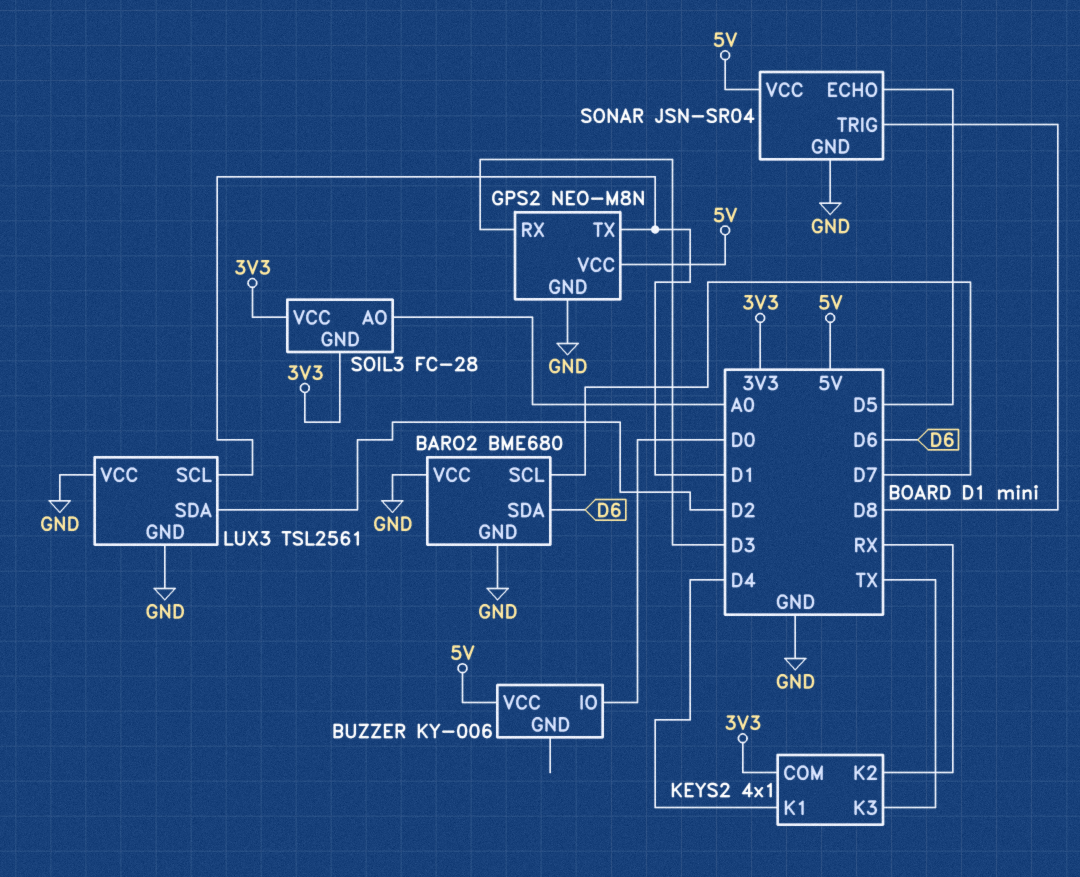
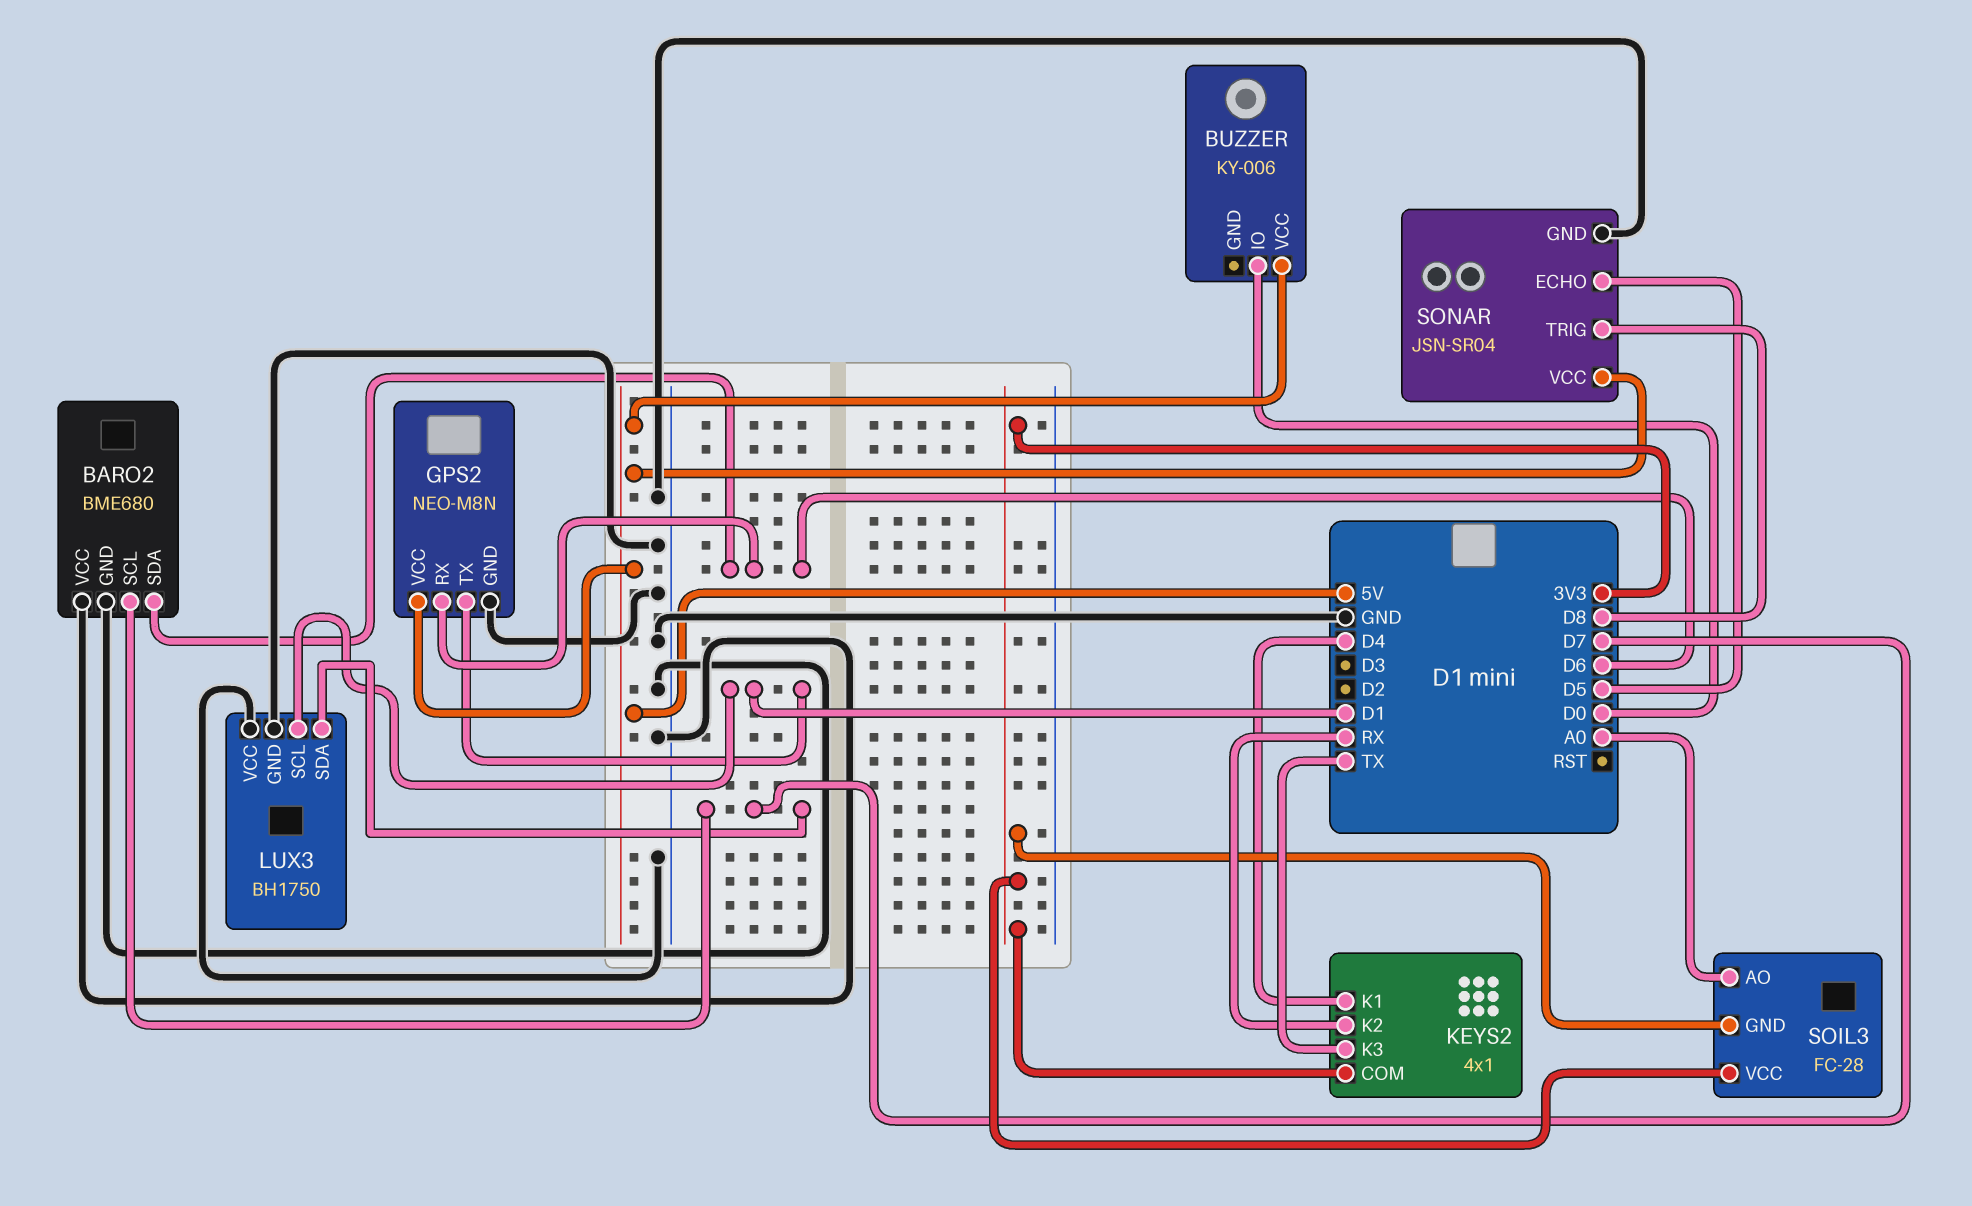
GPS2 pin RX: D3 -> D6
LUX3: TSL2561 -> BH1750
LUX3 pin SDA: D2 -> D7

